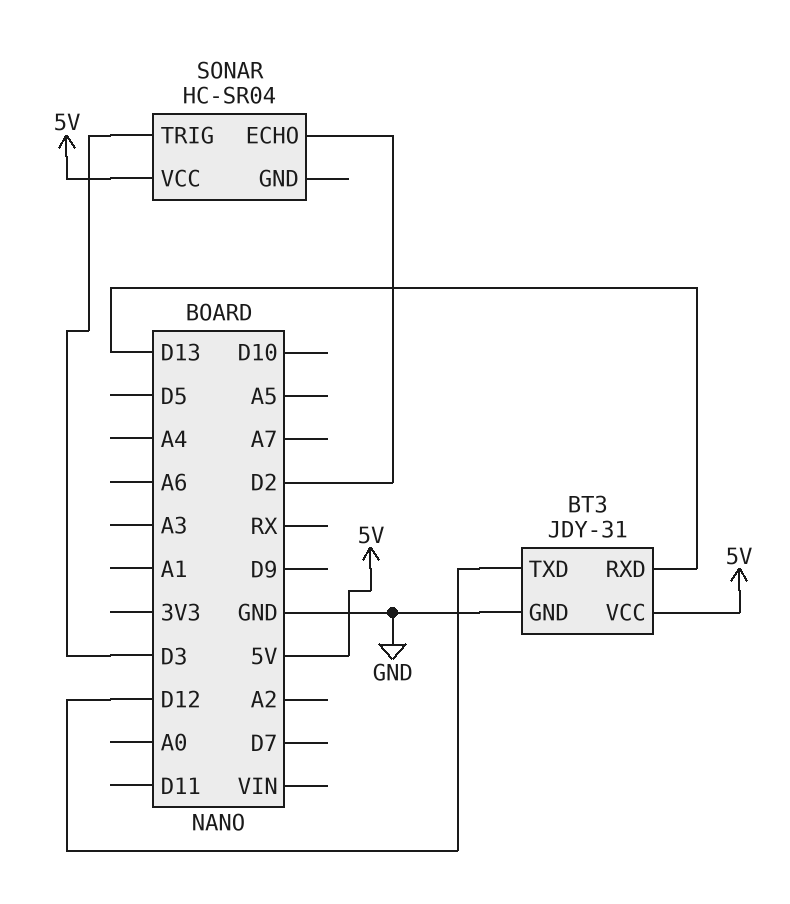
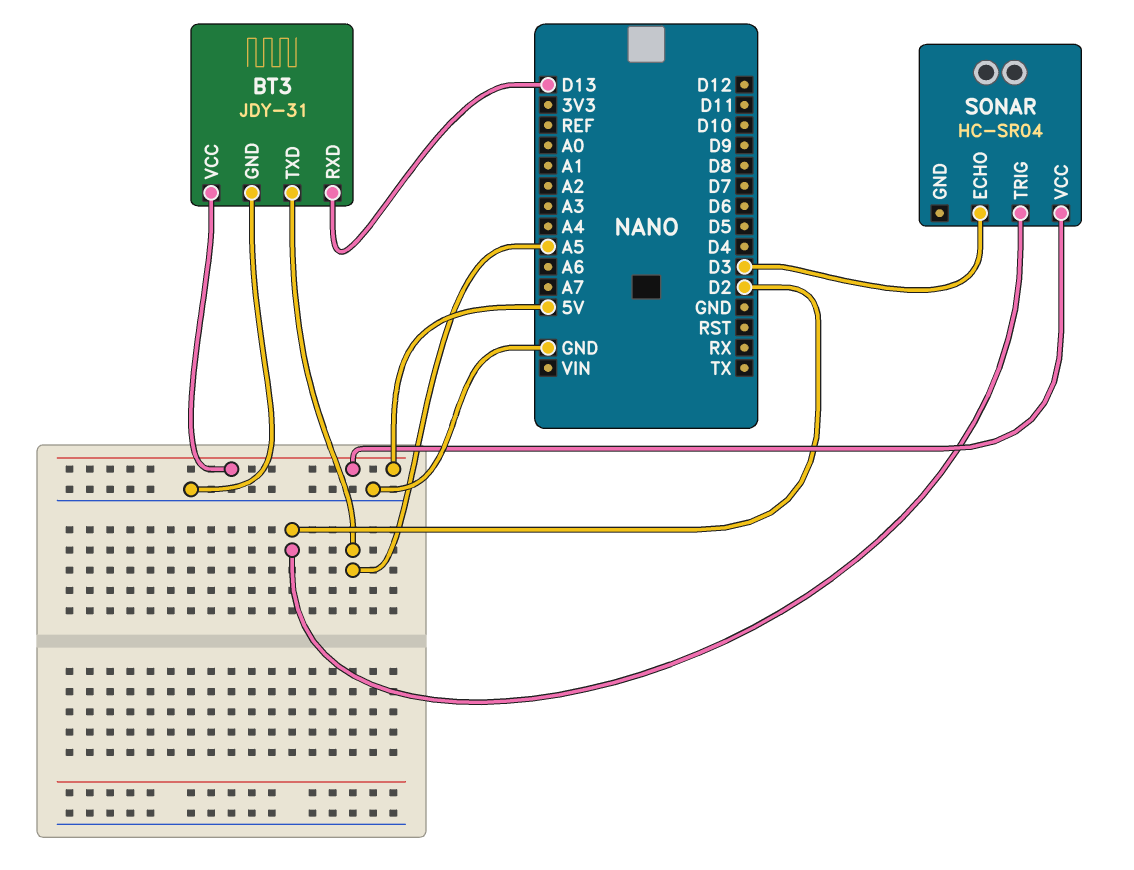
BT3 pin TXD: D12 -> A5
SONAR pin ECHO: D2 -> D3
SONAR pin TRIG: D3 -> D2

